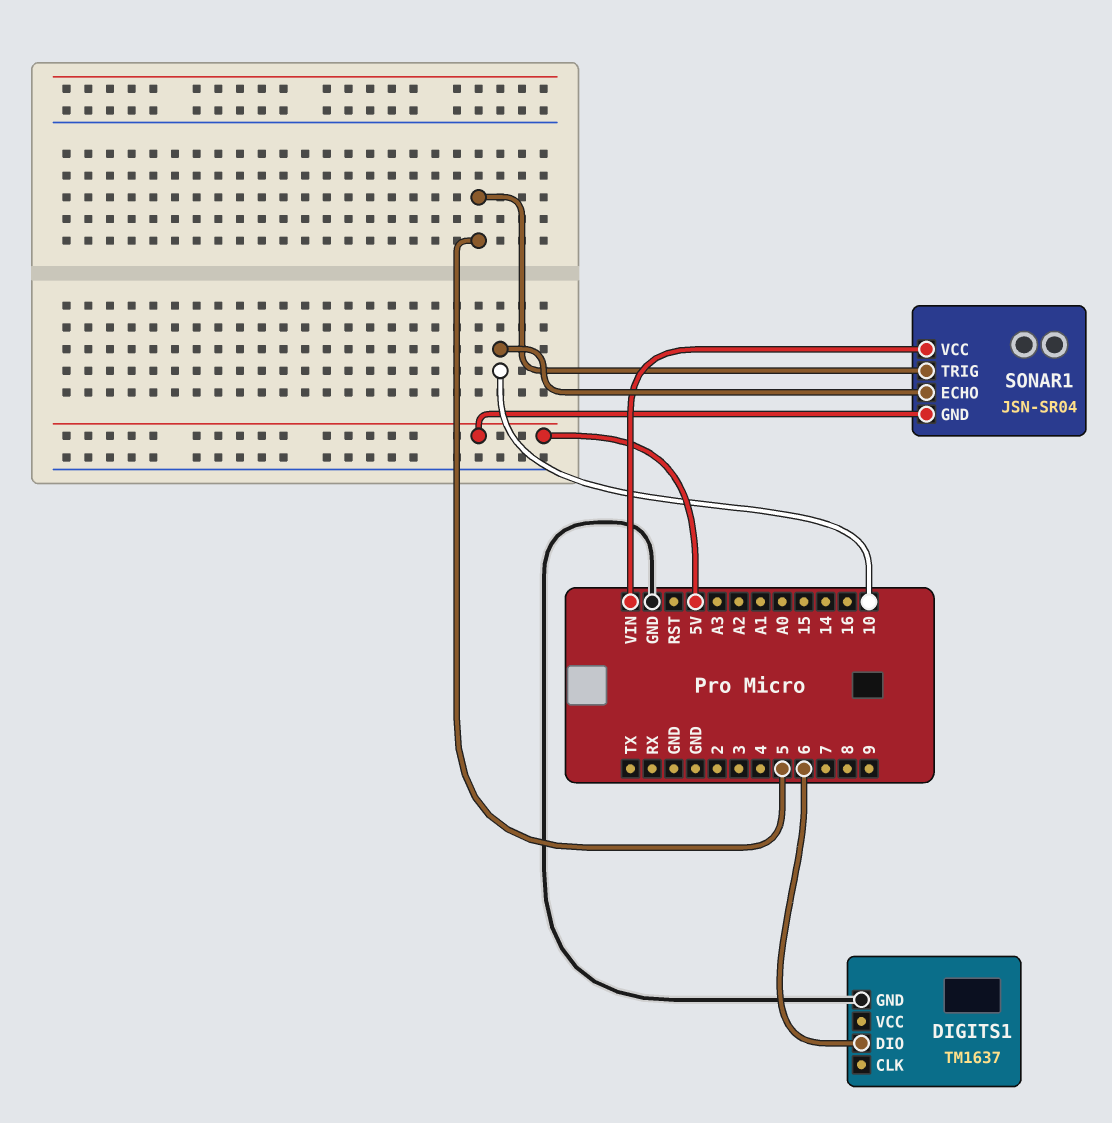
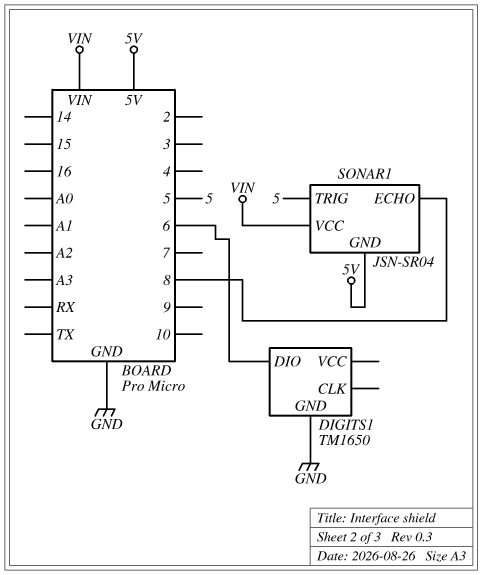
DIGITS1: TM1637 -> TM1650
SONAR1 pin ECHO: 10 -> 8

